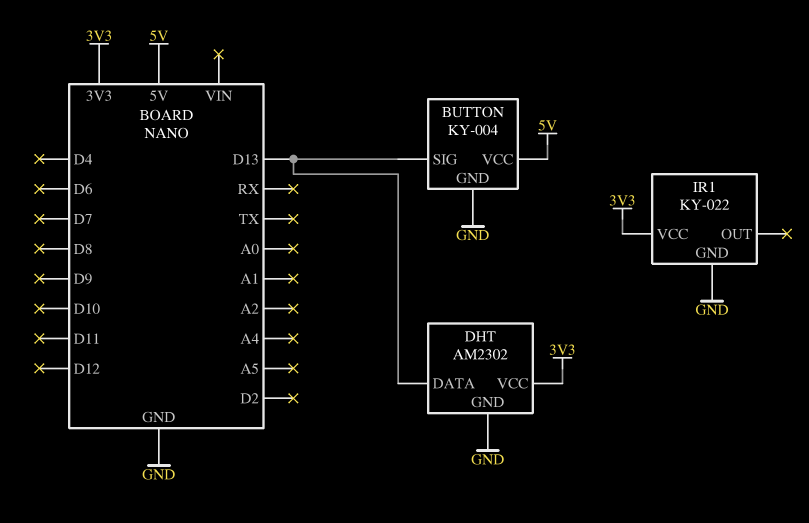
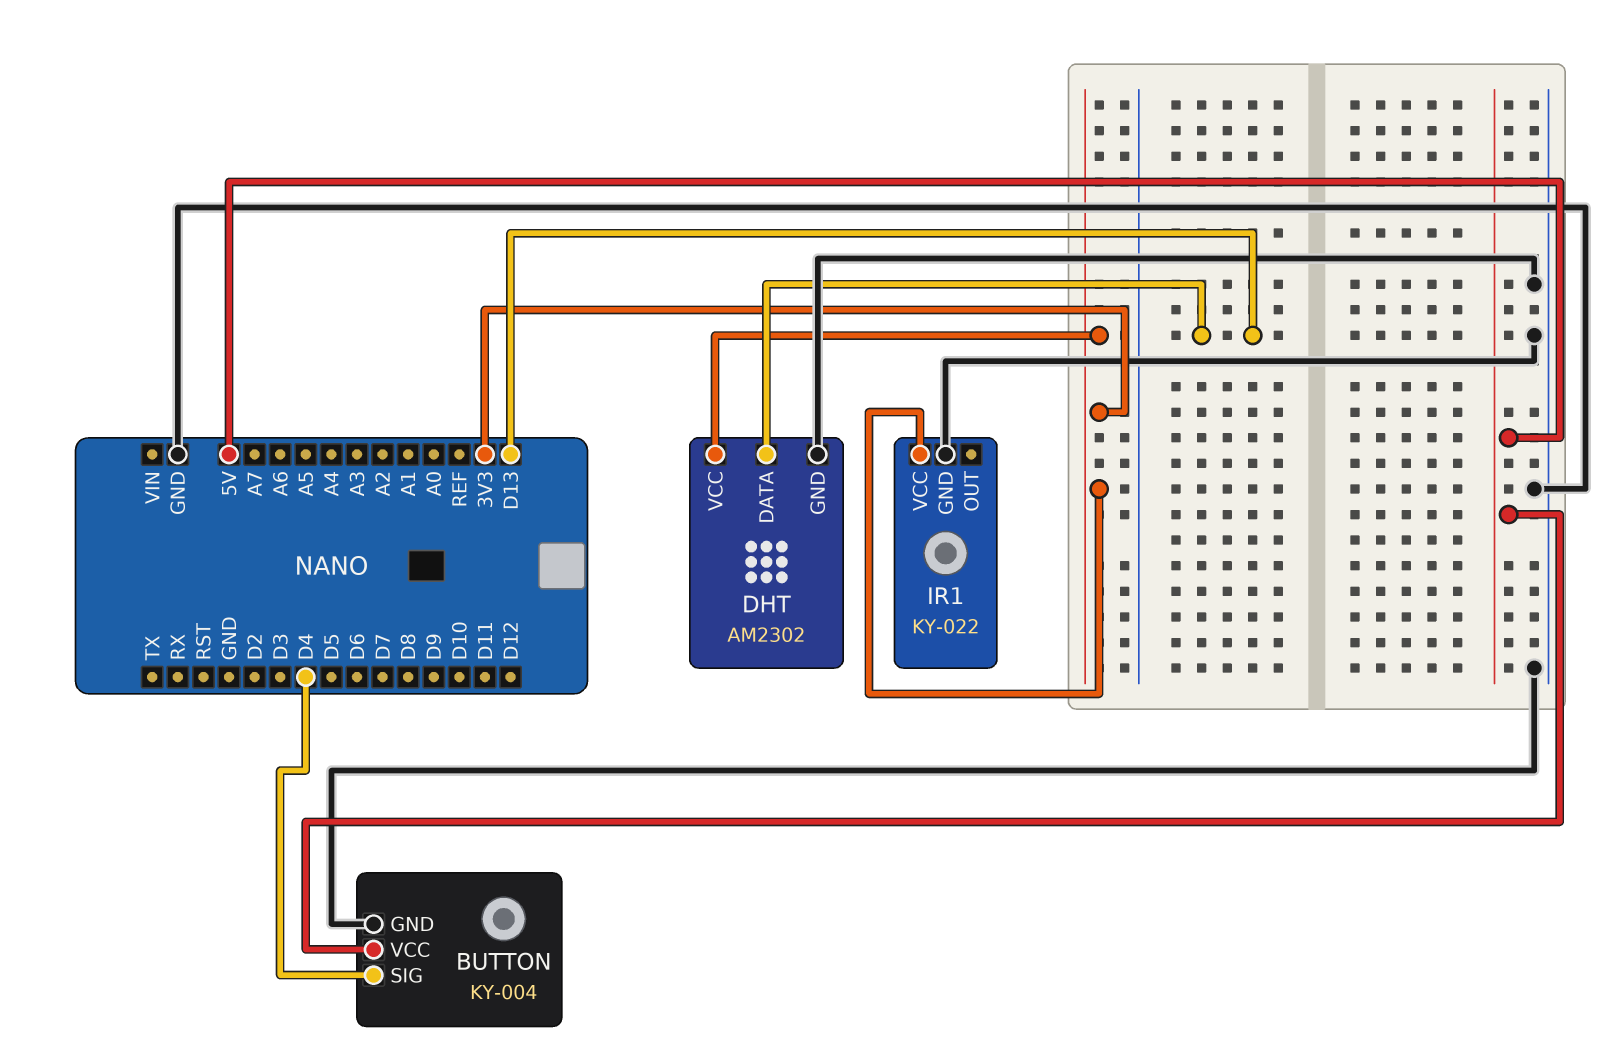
BUTTON pin SIG: D13 -> D4

